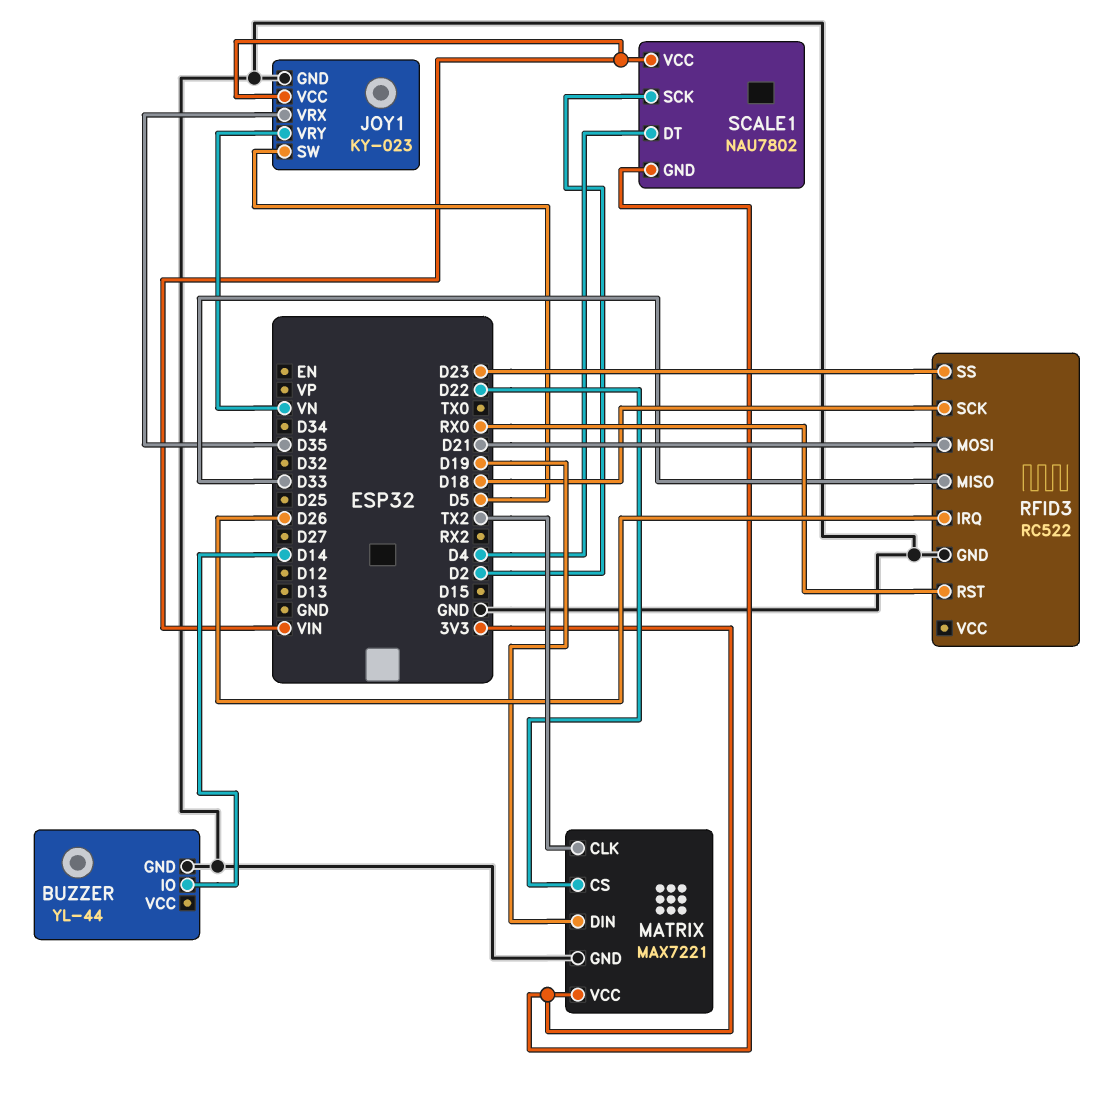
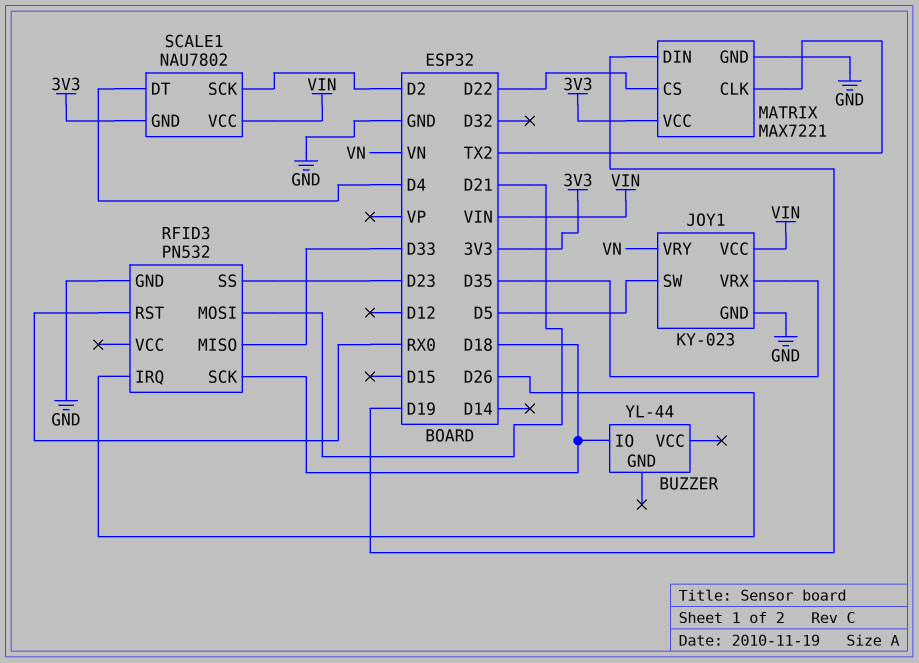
BUZZER pin GND: GND -> none
BUZZER pin IO: D14 -> D18
RFID3: RC522 -> PN532

